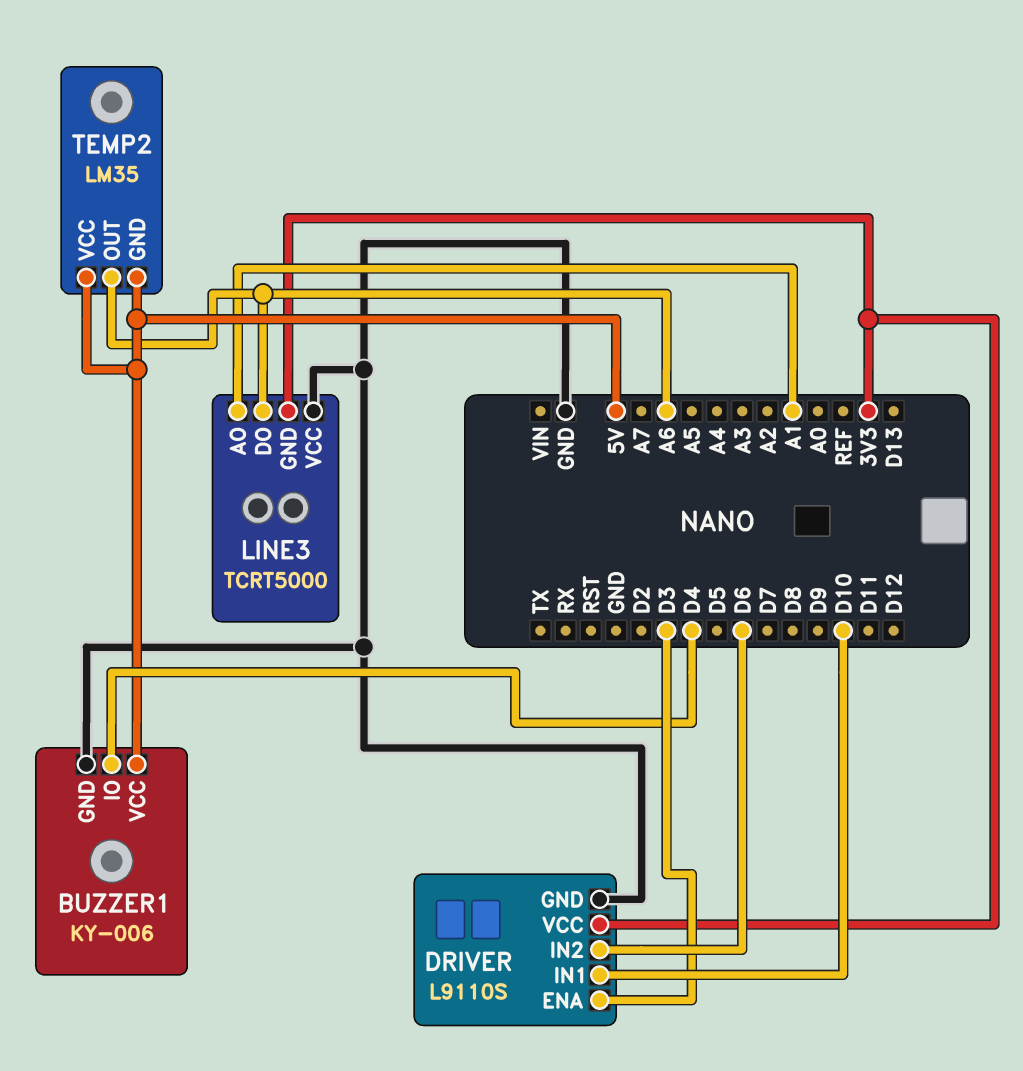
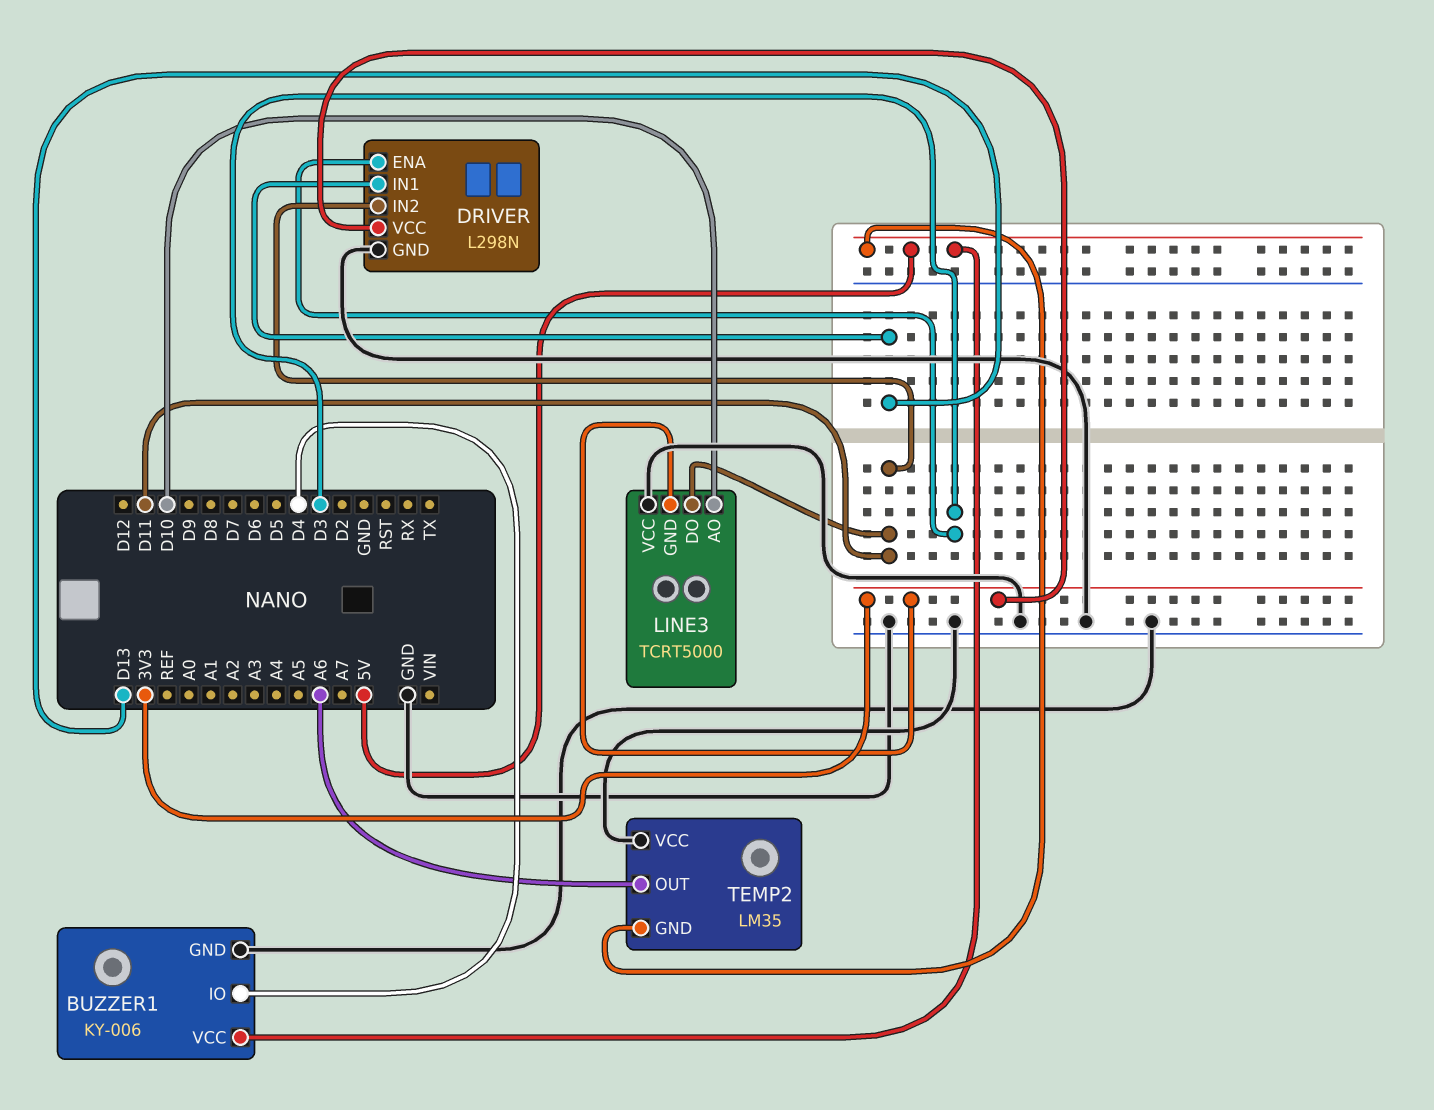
DRIVER: L9110S -> L298N
DRIVER pin IN1: D10 -> D13
DRIVER pin IN2: D6 -> D11
LINE3 pin AO: A1 -> D10
LINE3 pin DO: A6 -> D11
TEMP2 pin VCC: 5V -> GND

